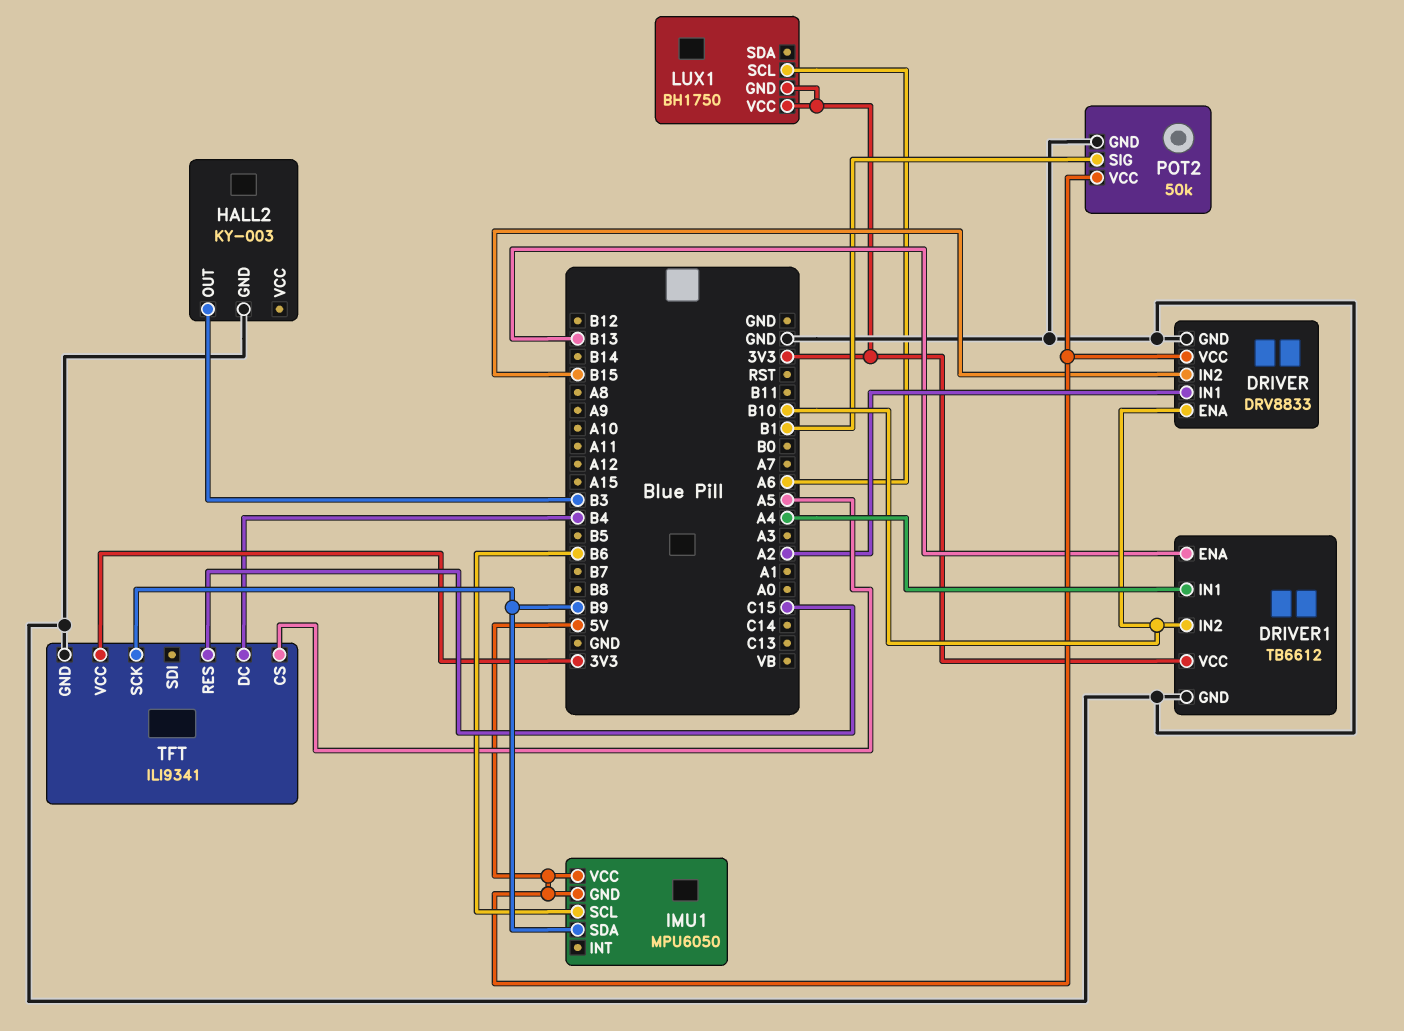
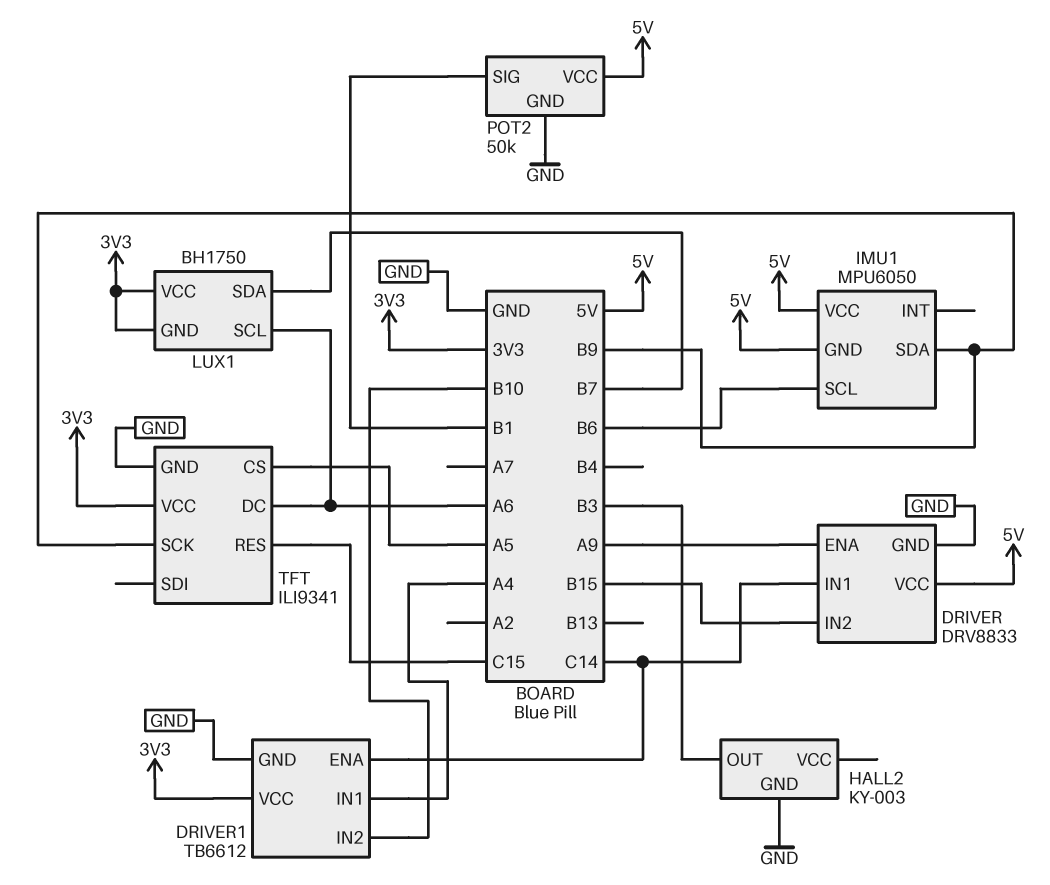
DRIVER pin ENA: B10 -> A9
DRIVER pin IN1: A2 -> C14
DRIVER1 pin ENA: B13 -> C14
LUX1 pin SDA: none -> B7
TFT pin DC: B4 -> A6

